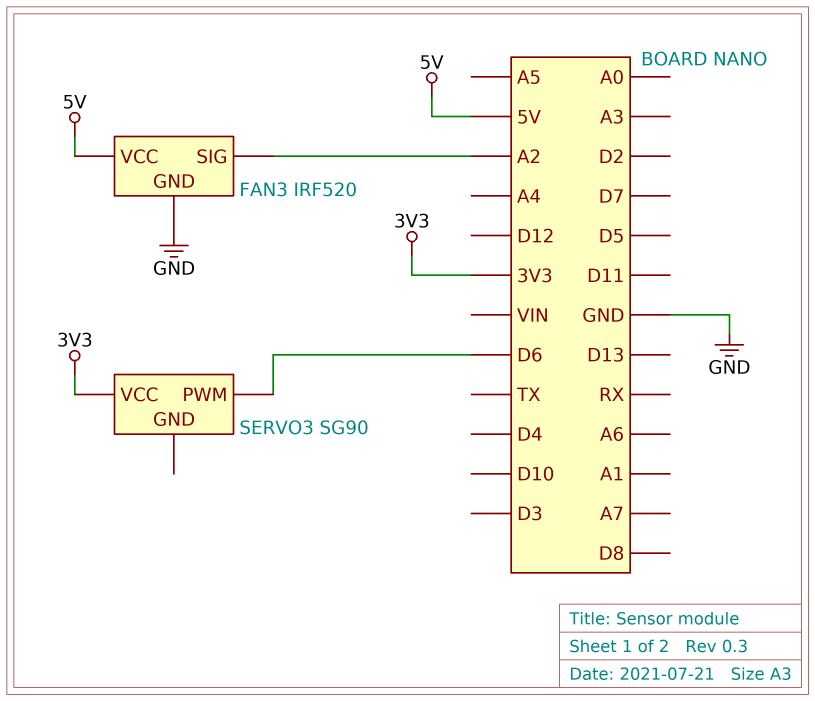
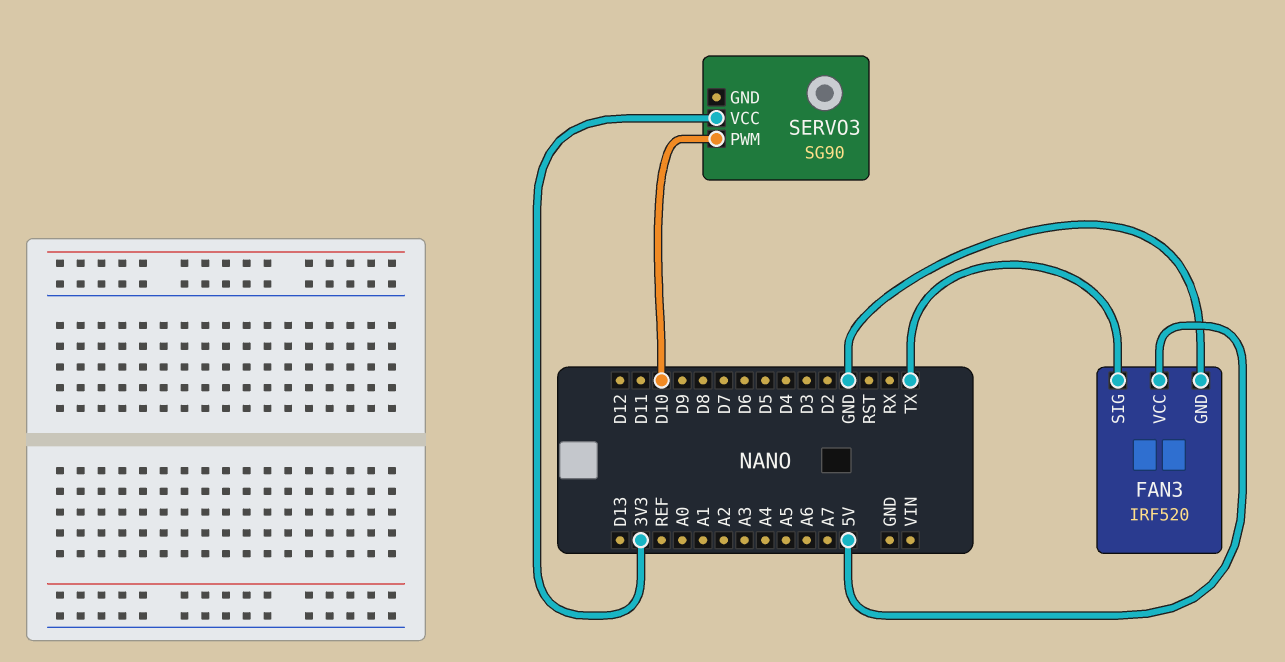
FAN3 pin SIG: A2 -> TX
SERVO3 pin PWM: D6 -> D10

